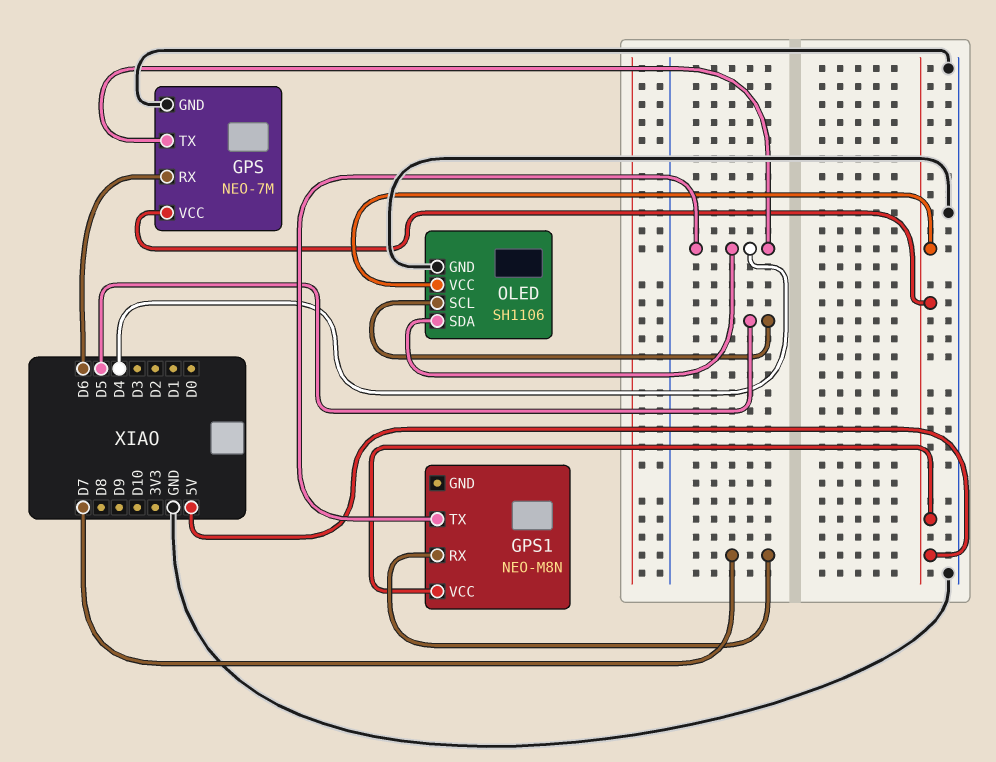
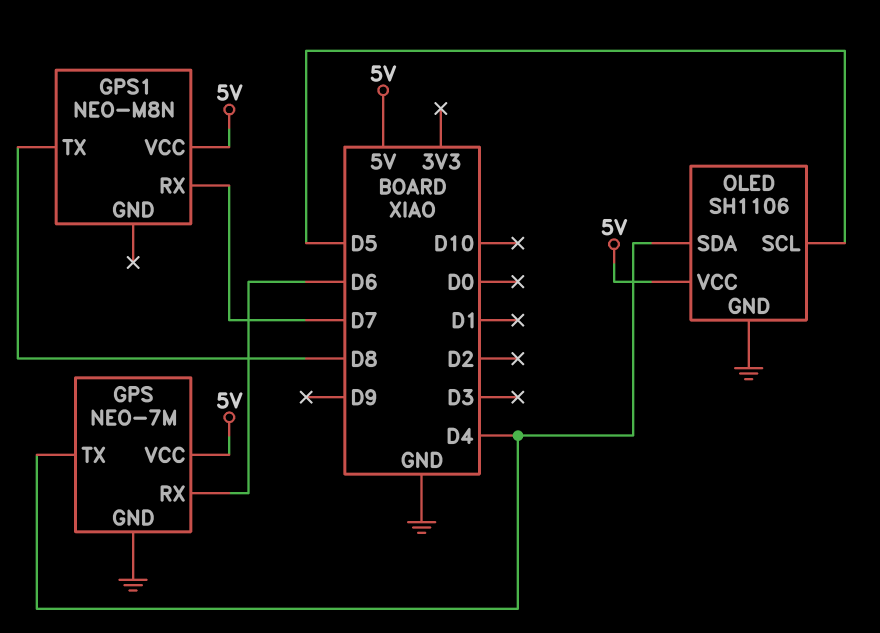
GPS1 pin TX: D4 -> D8

